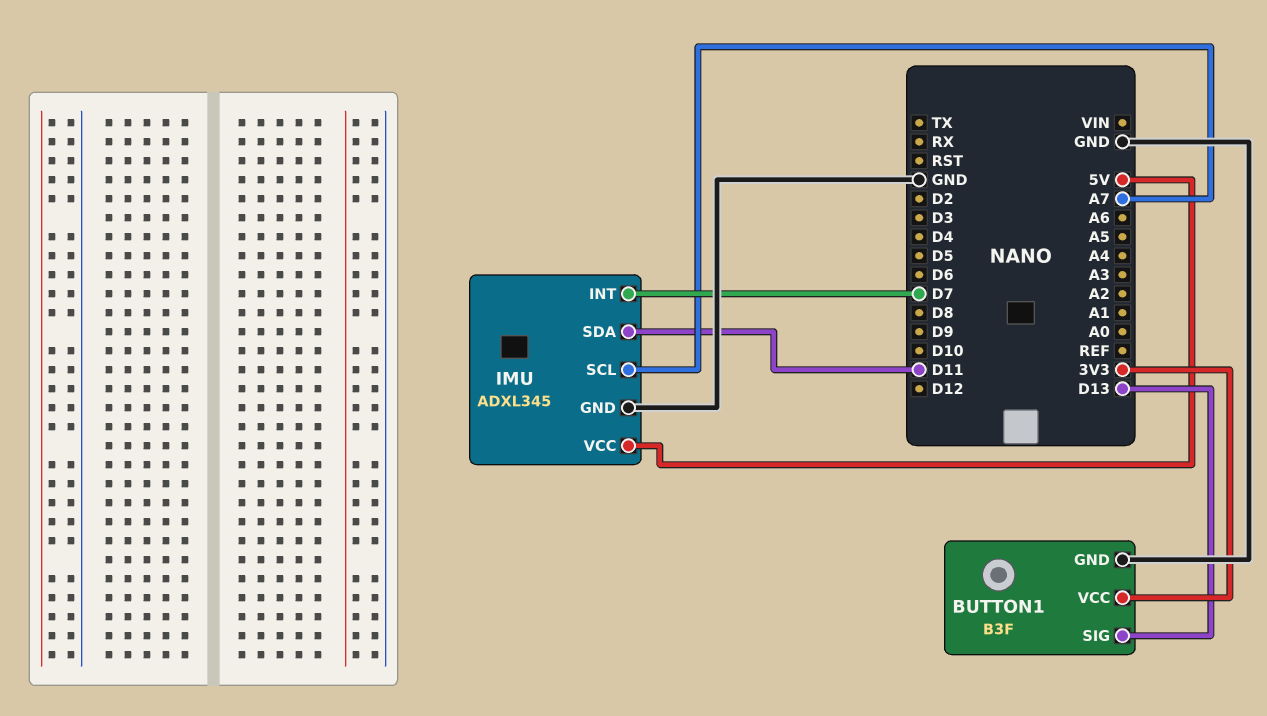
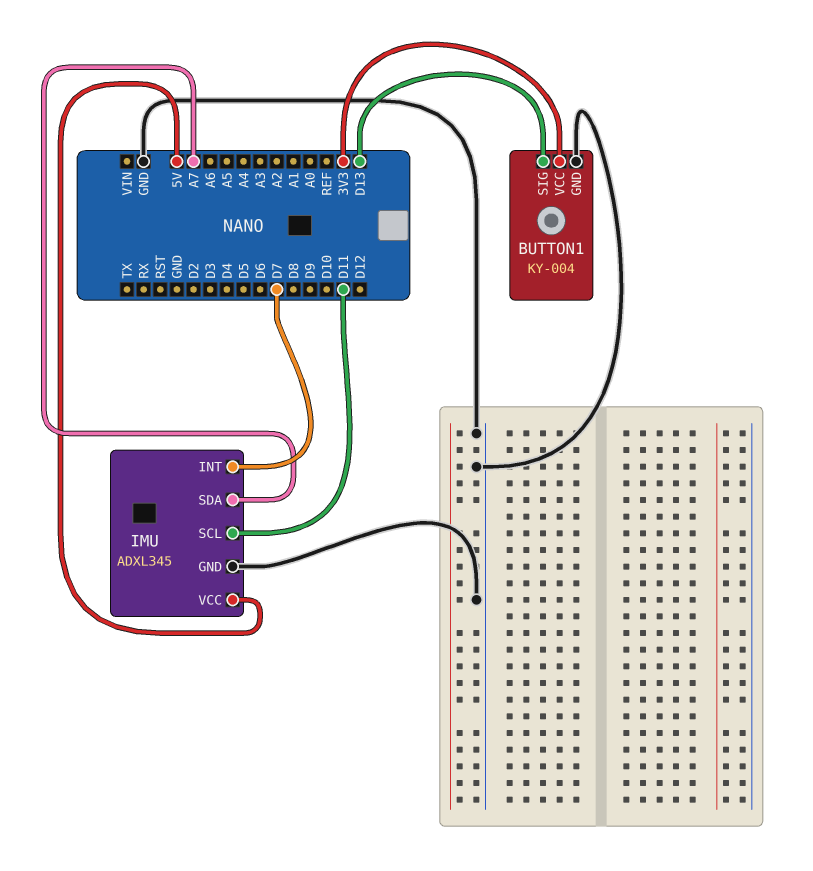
BUTTON1: B3F -> KY-004
IMU pin SCL: A7 -> D11
IMU pin SDA: D11 -> A7

